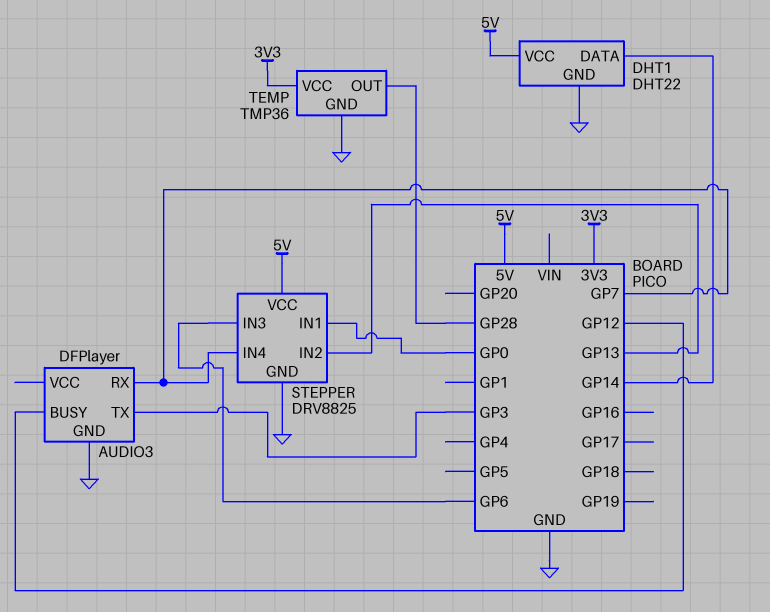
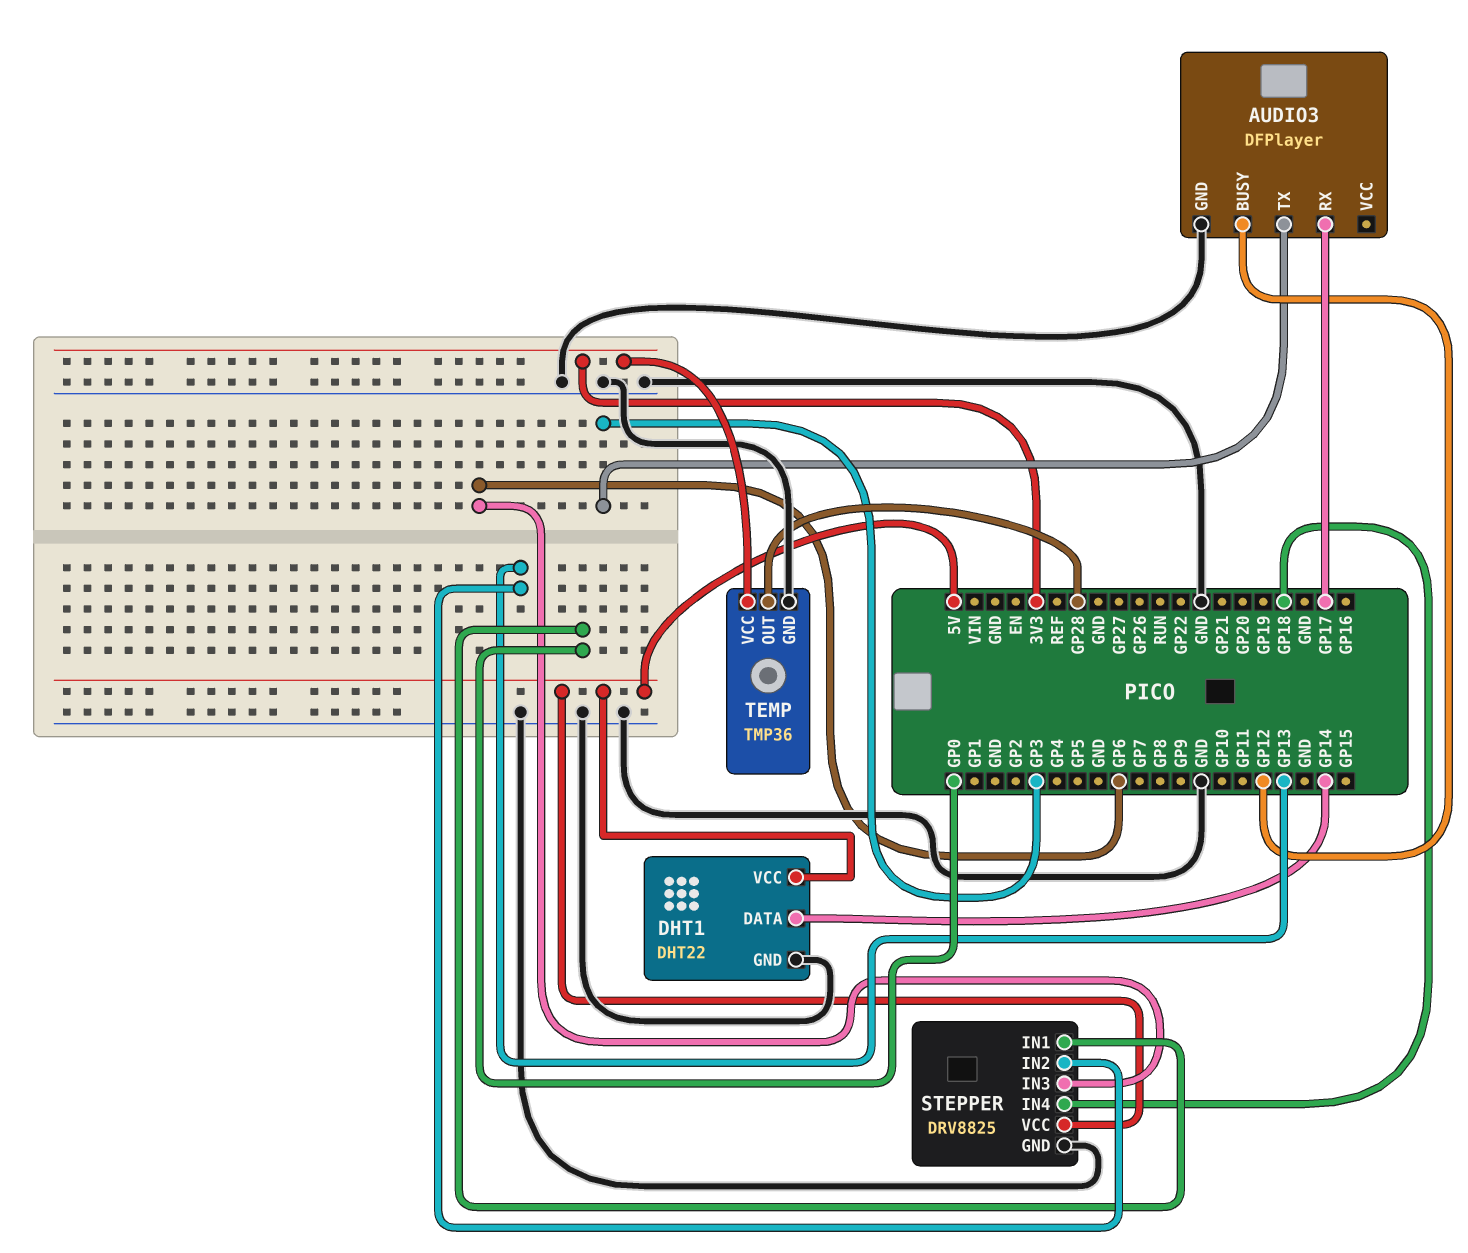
AUDIO3 pin RX: GP7 -> GP17
STEPPER pin IN4: GP7 -> GP18

